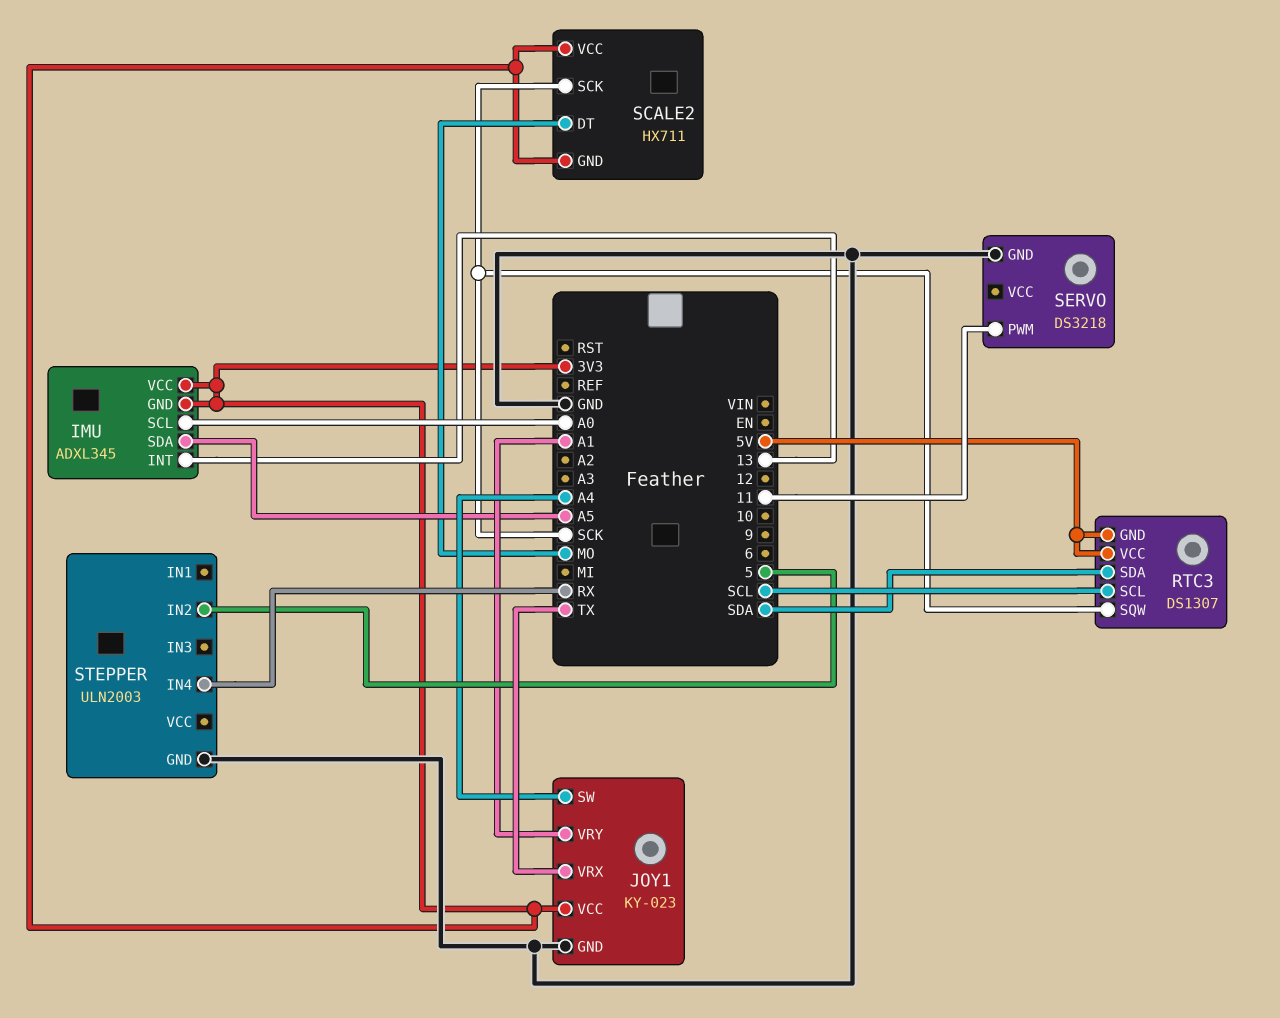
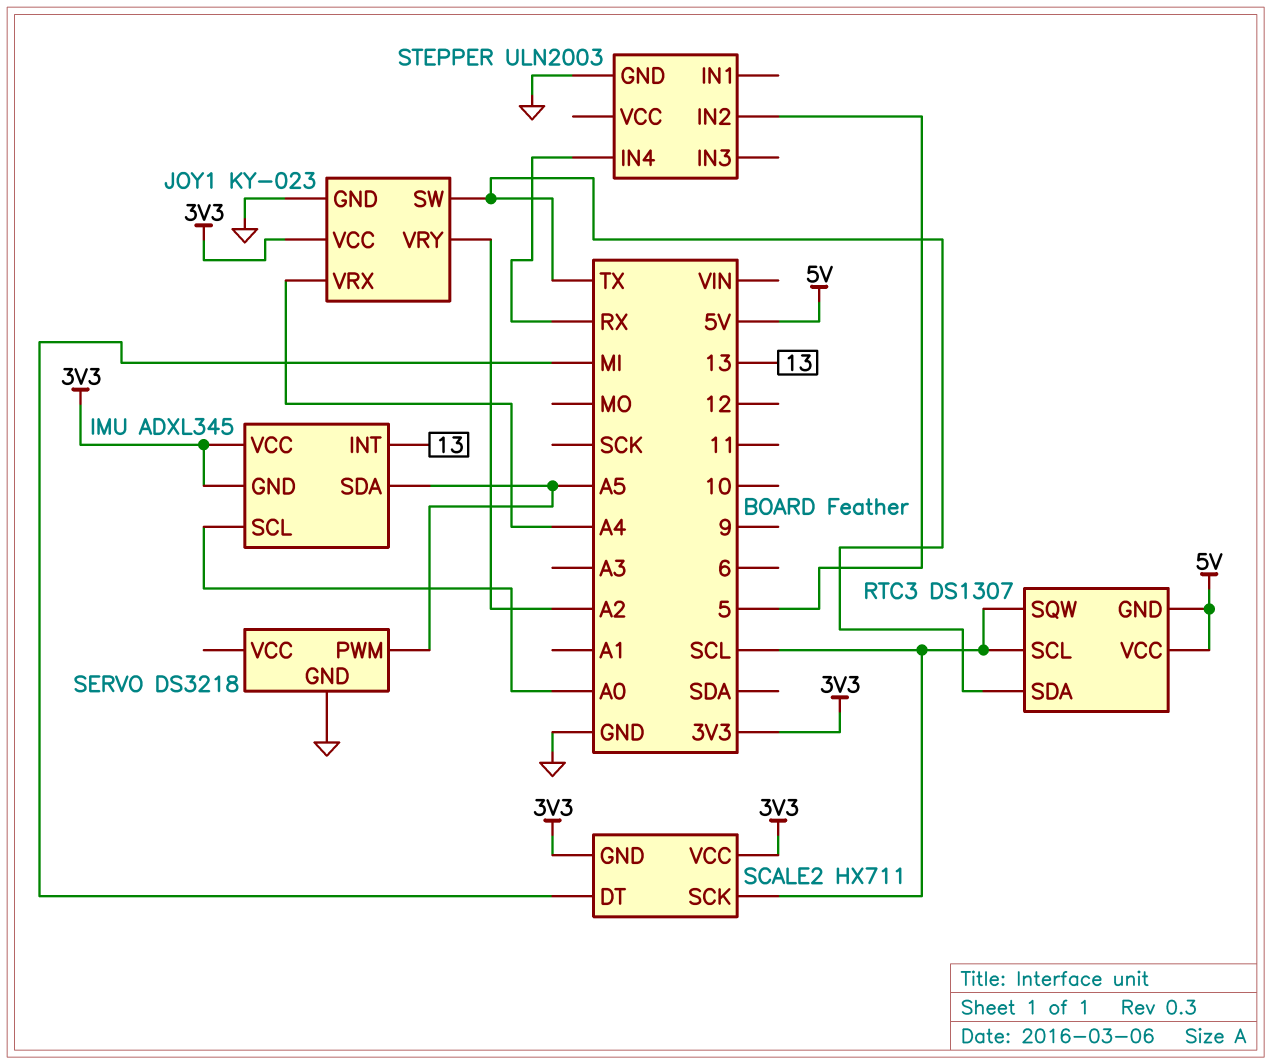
JOY1 pin SW: A4 -> TX
JOY1 pin VRX: TX -> A4
JOY1 pin VRY: A1 -> A2
RTC3 pin SDA: SDA -> TX
RTC3 pin SQW: SCK -> SCL
SCALE2 pin DT: MO -> MI
SCALE2 pin SCK: SCK -> SCL
SERVO pin PWM: 11 -> A5

